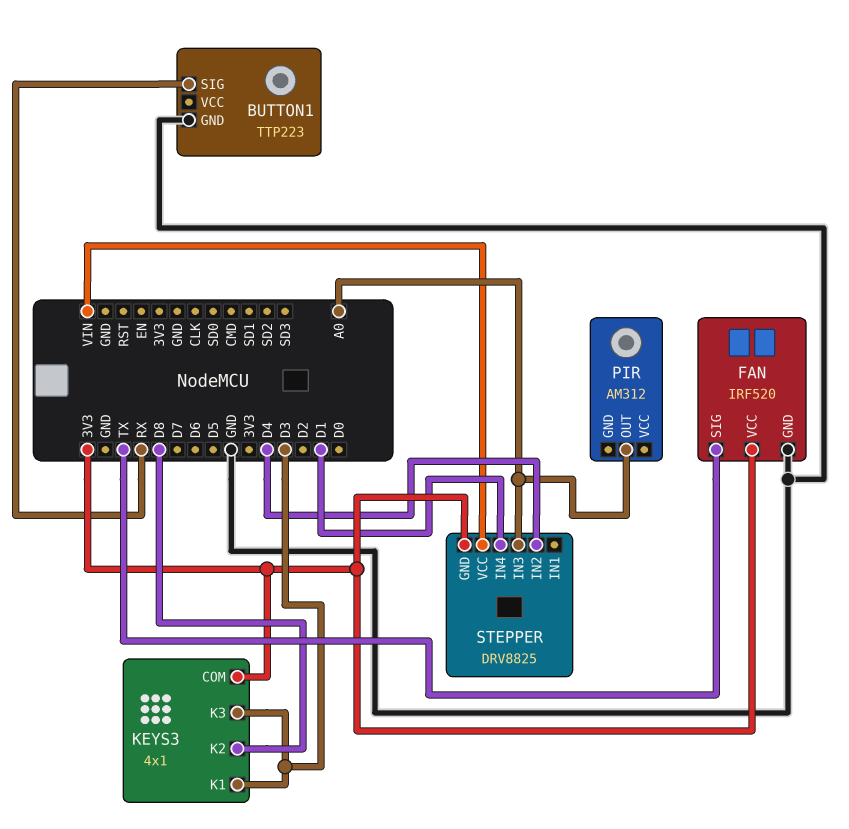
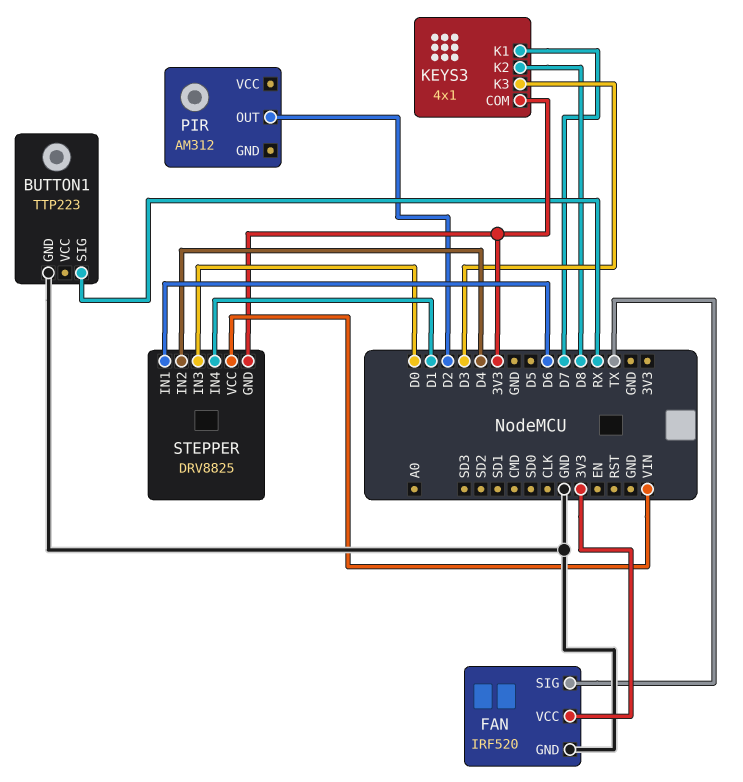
KEYS3 pin K1: D3 -> D7
PIR pin OUT: A0 -> D2
STEPPER pin IN1: none -> D6
STEPPER pin IN3: A0 -> D0

